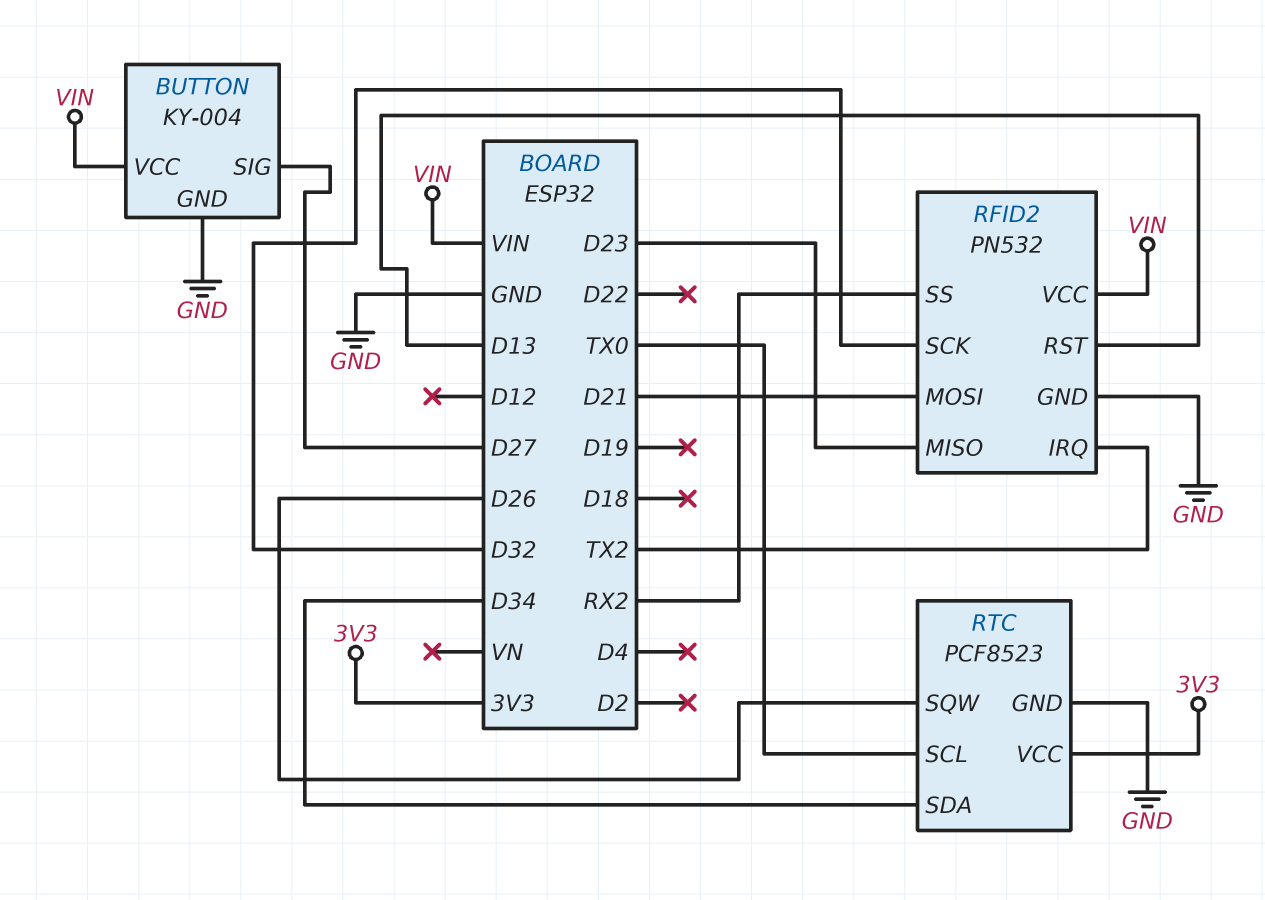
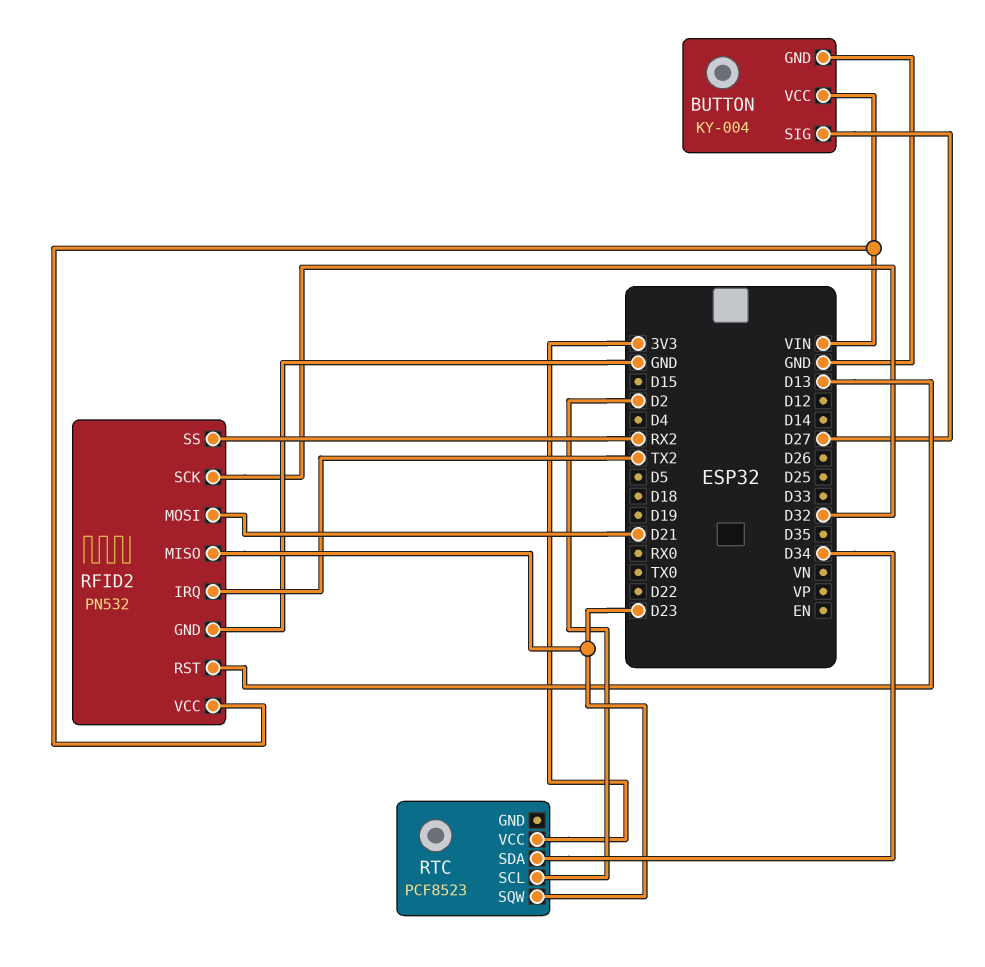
RTC pin GND: GND -> none
RTC pin SCL: TX0 -> D2
RTC pin SQW: D26 -> D23

